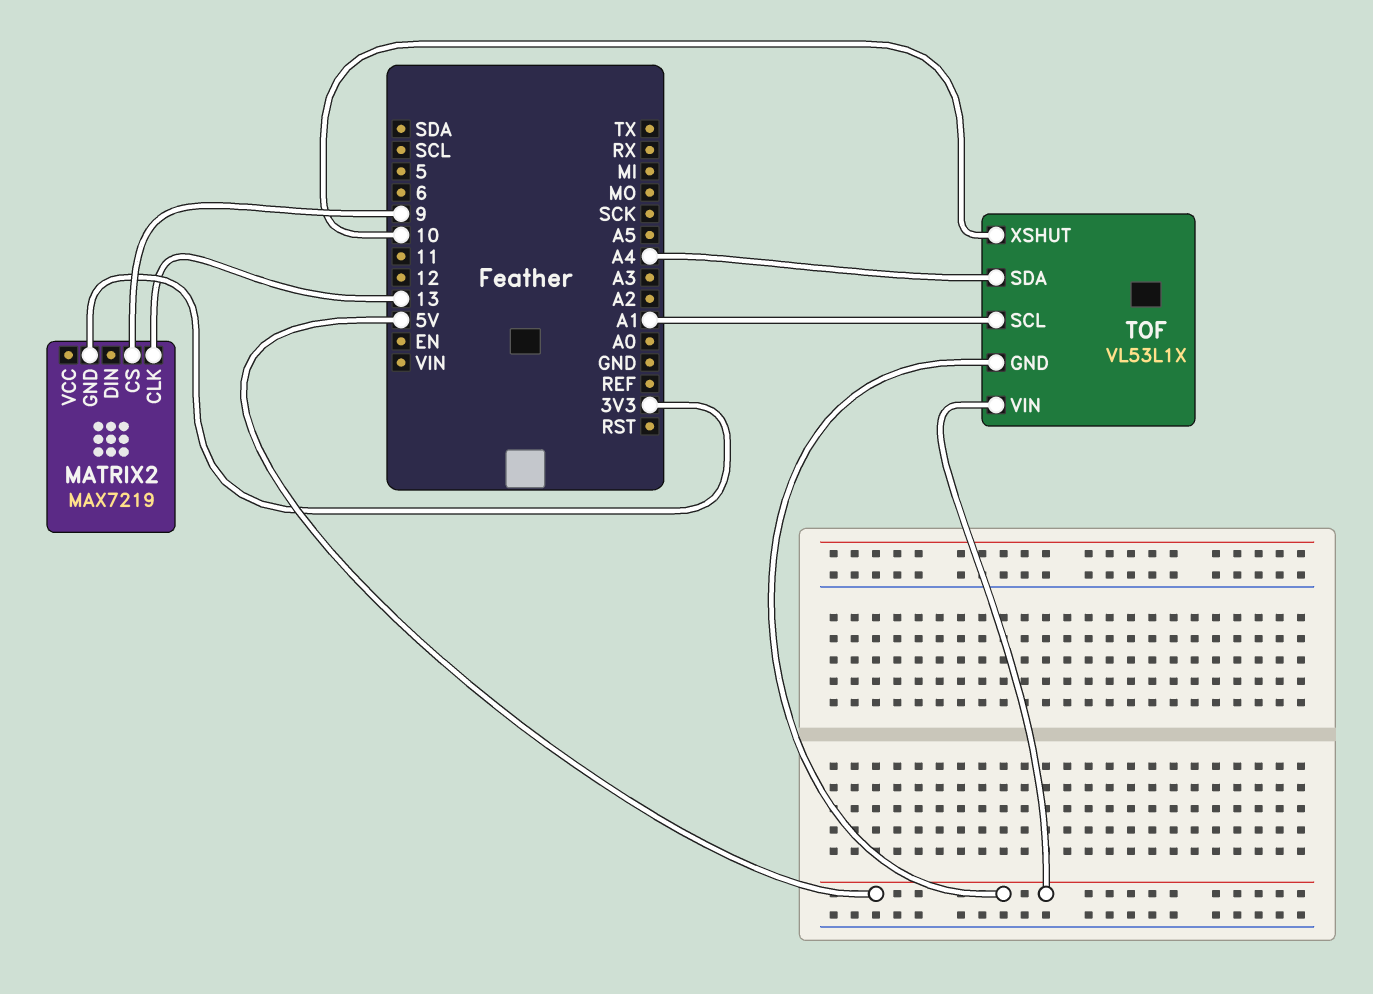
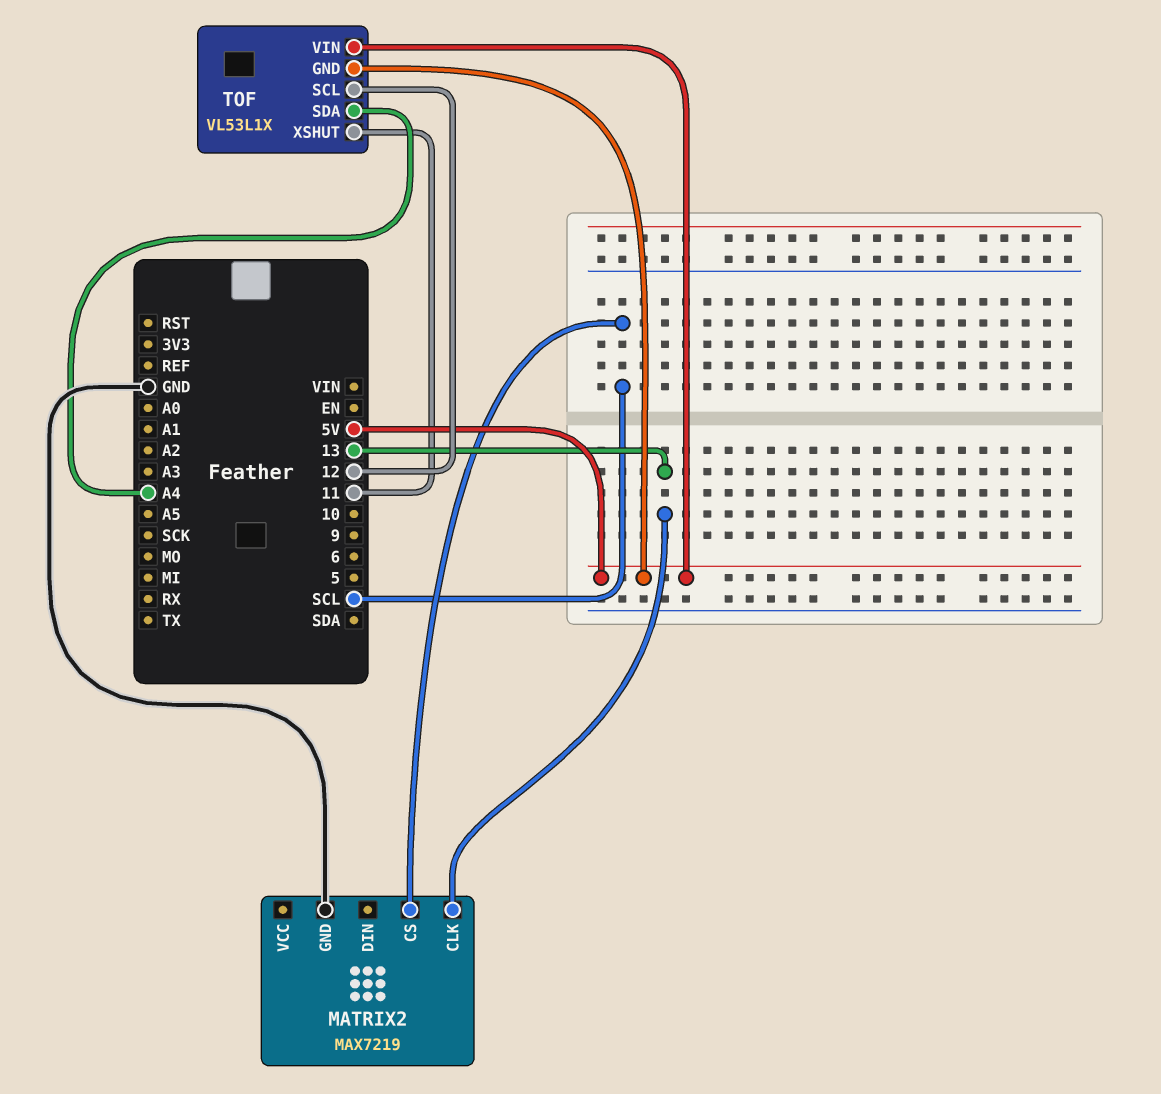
MATRIX2 pin CS: 9 -> SCL
MATRIX2 pin GND: 3V3 -> GND
TOF pin SCL: A1 -> 12
TOF pin XSHUT: 10 -> 11

